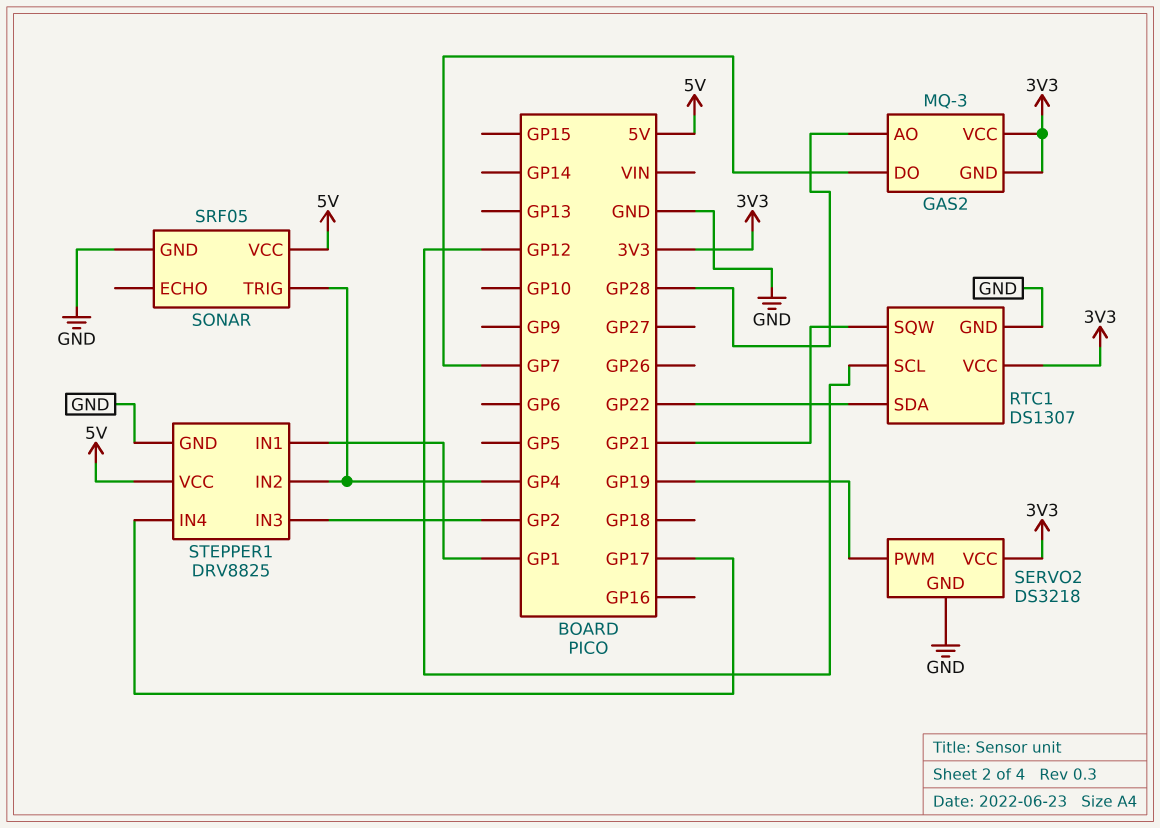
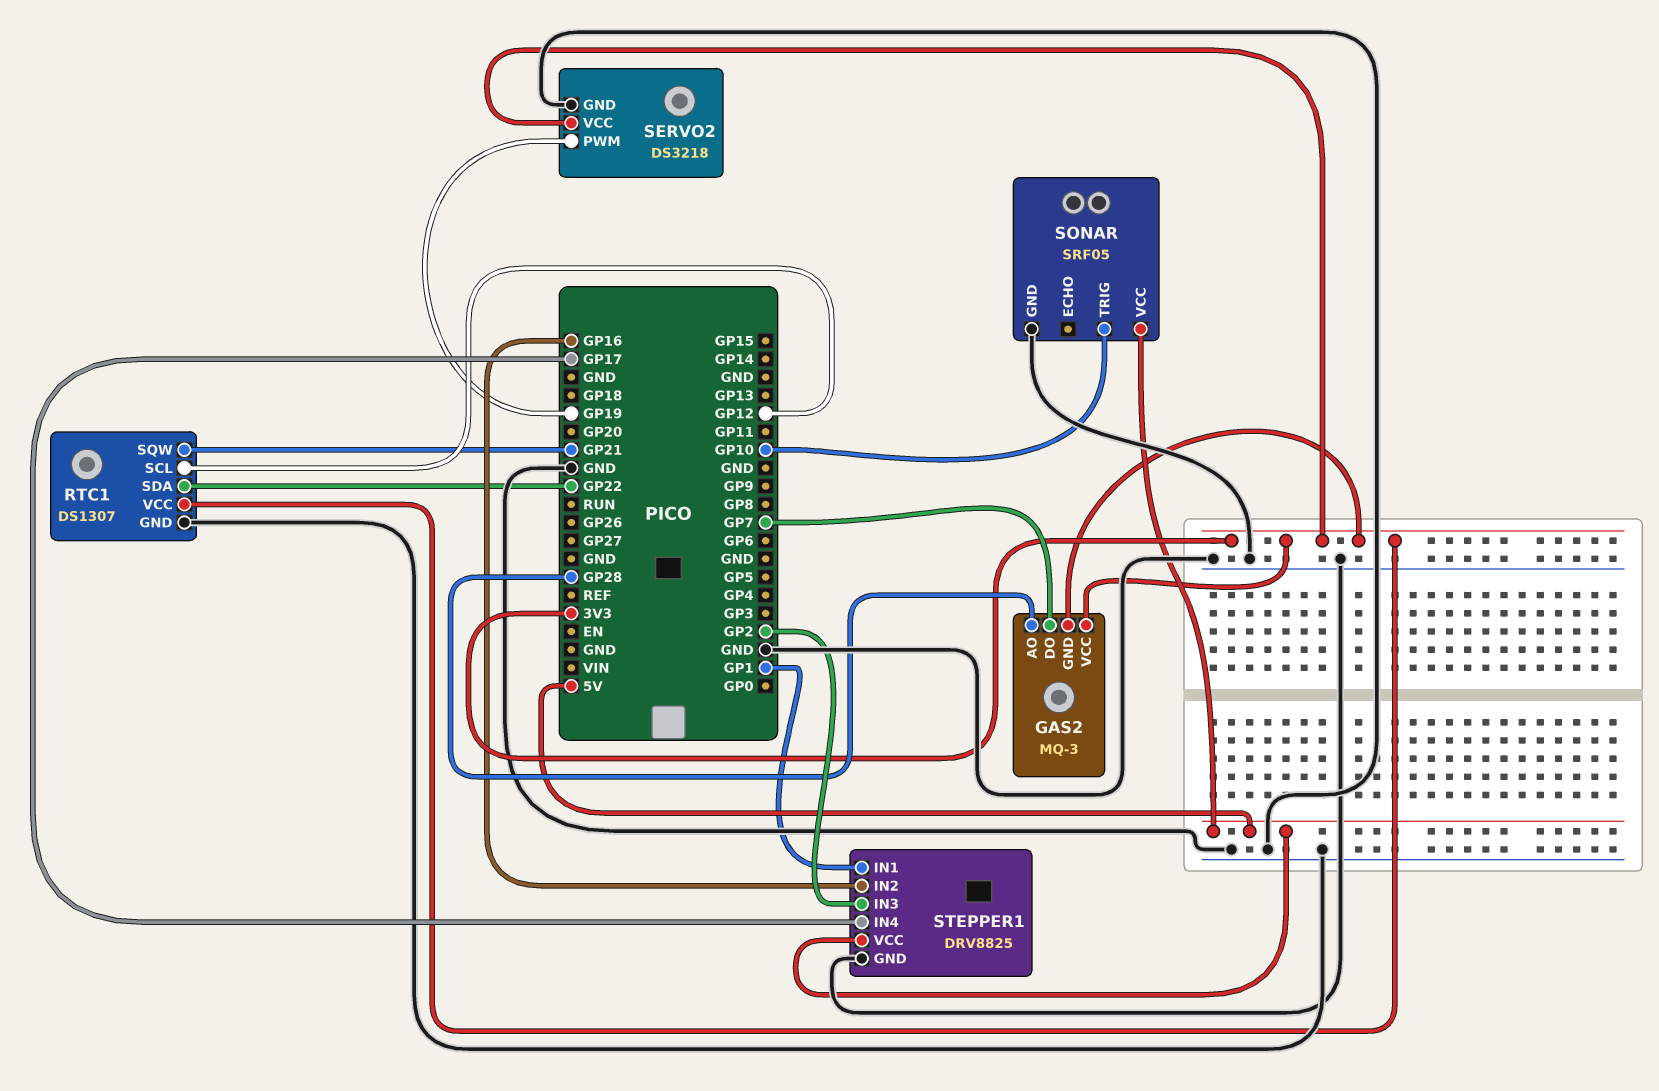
SONAR pin TRIG: GP4 -> GP10
STEPPER1 pin IN2: GP4 -> GP16

